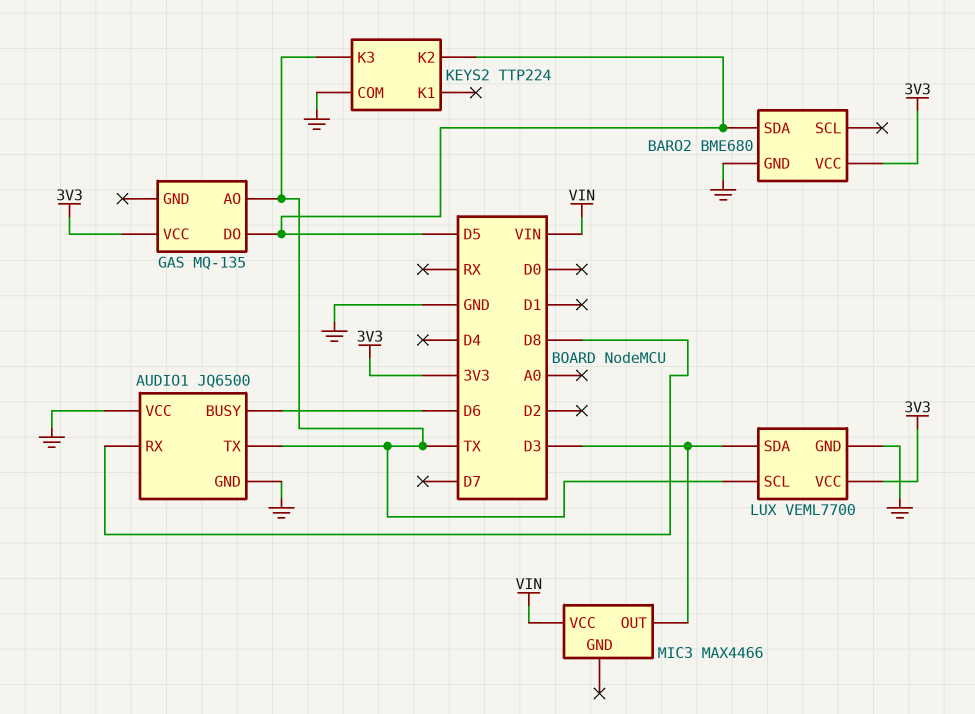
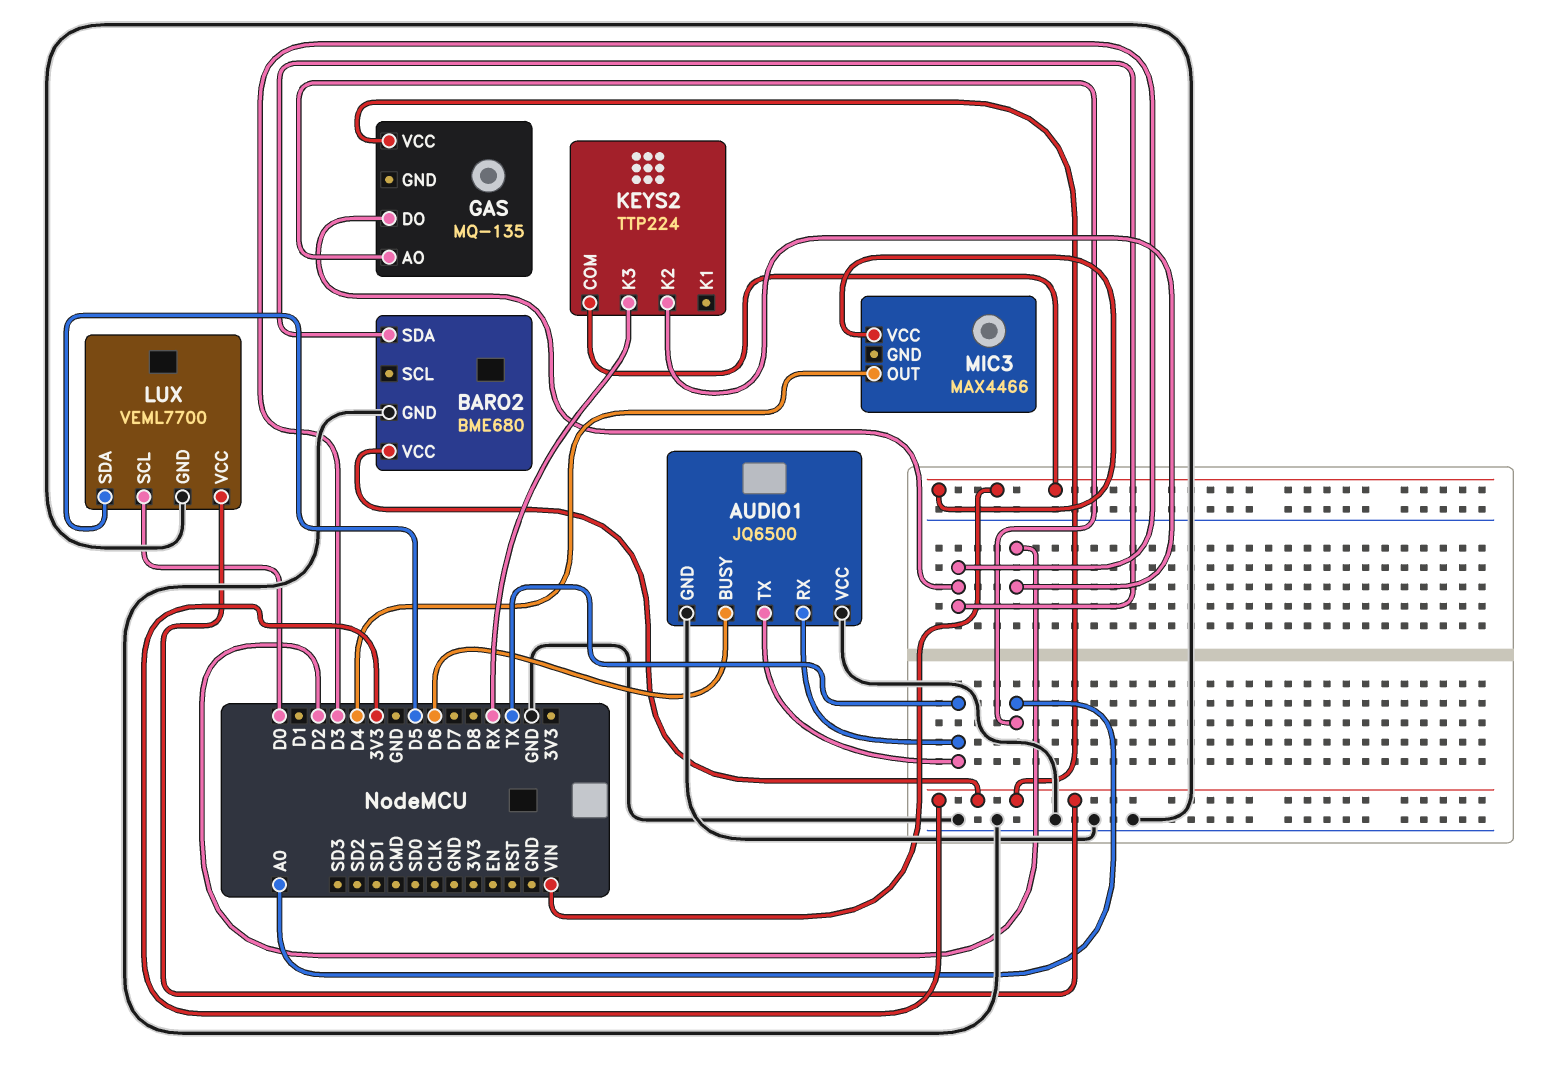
AUDIO1 pin RX: D8 -> TX
BARO2 pin SDA: D5 -> D3
GAS pin AO: TX -> A0
GAS pin DO: D5 -> D3
KEYS2 pin COM: GND -> VIN
KEYS2 pin K2: D5 -> D2
KEYS2 pin K3: TX -> RX
LUX pin SCL: TX -> D0
LUX pin SDA: D3 -> D5
MIC3 pin OUT: D3 -> D4

